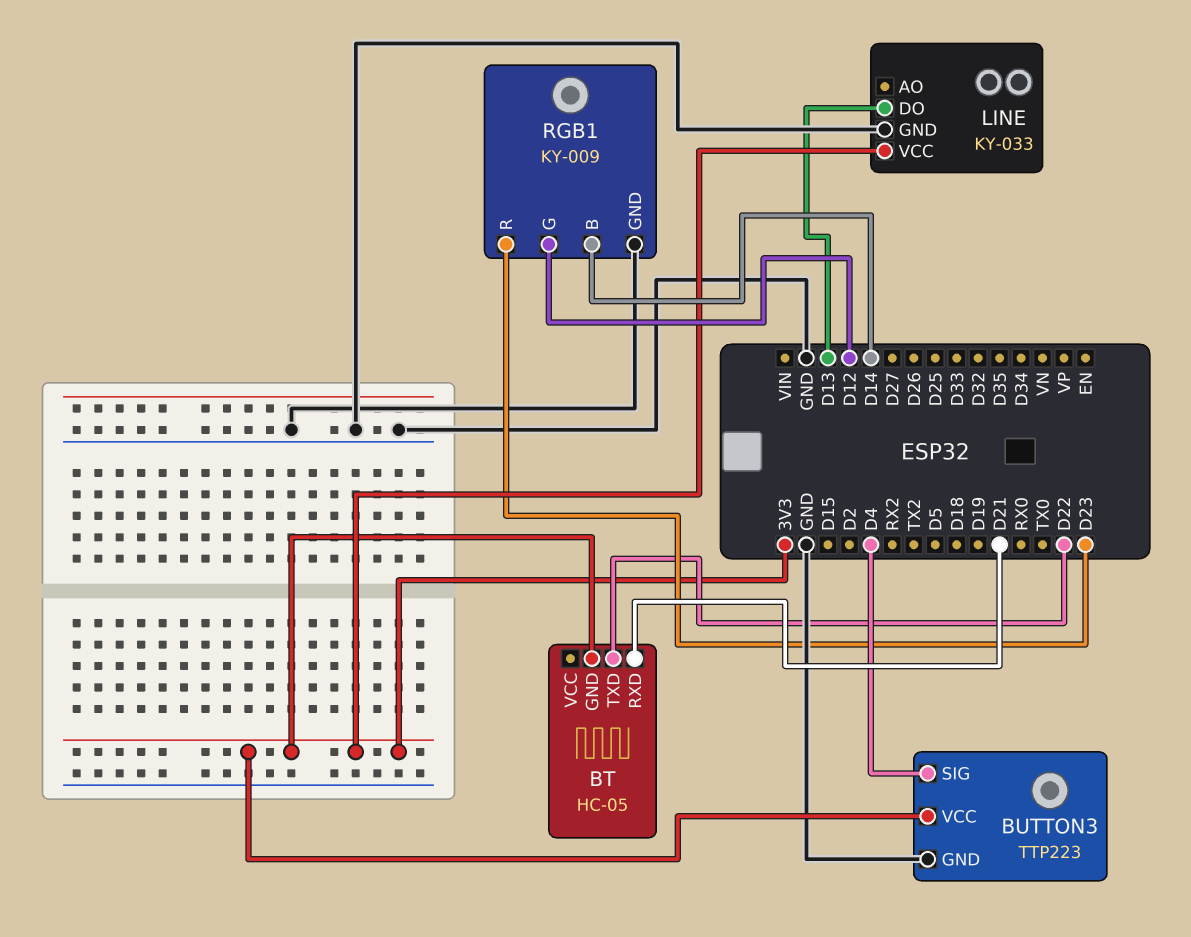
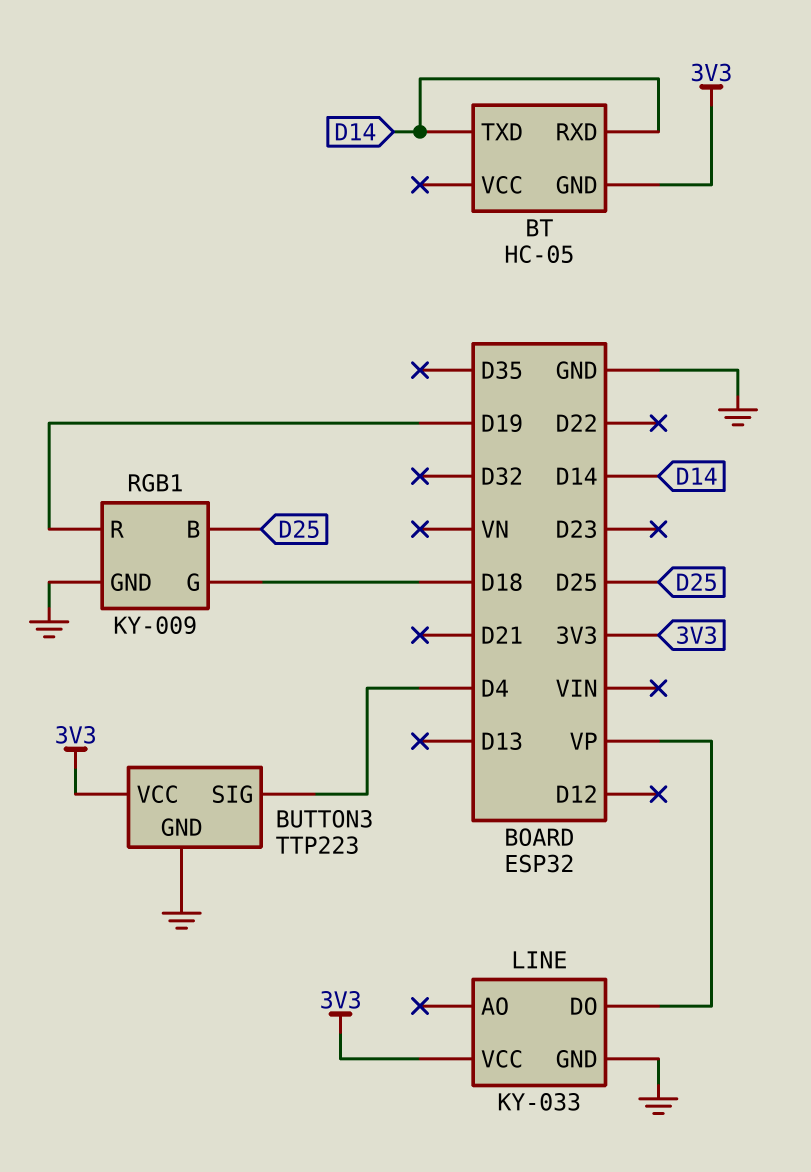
BT pin RXD: D21 -> D14
BT pin TXD: D22 -> D14
LINE pin DO: D13 -> VP
RGB1 pin B: D14 -> D25
RGB1 pin G: D12 -> D18
RGB1 pin R: D23 -> D19

